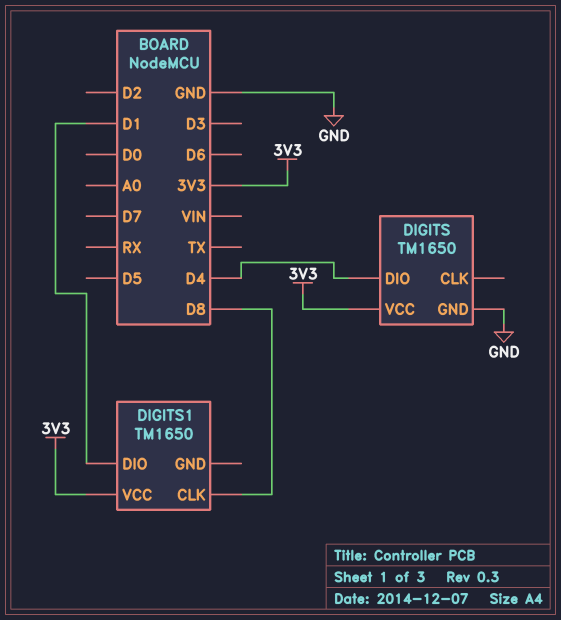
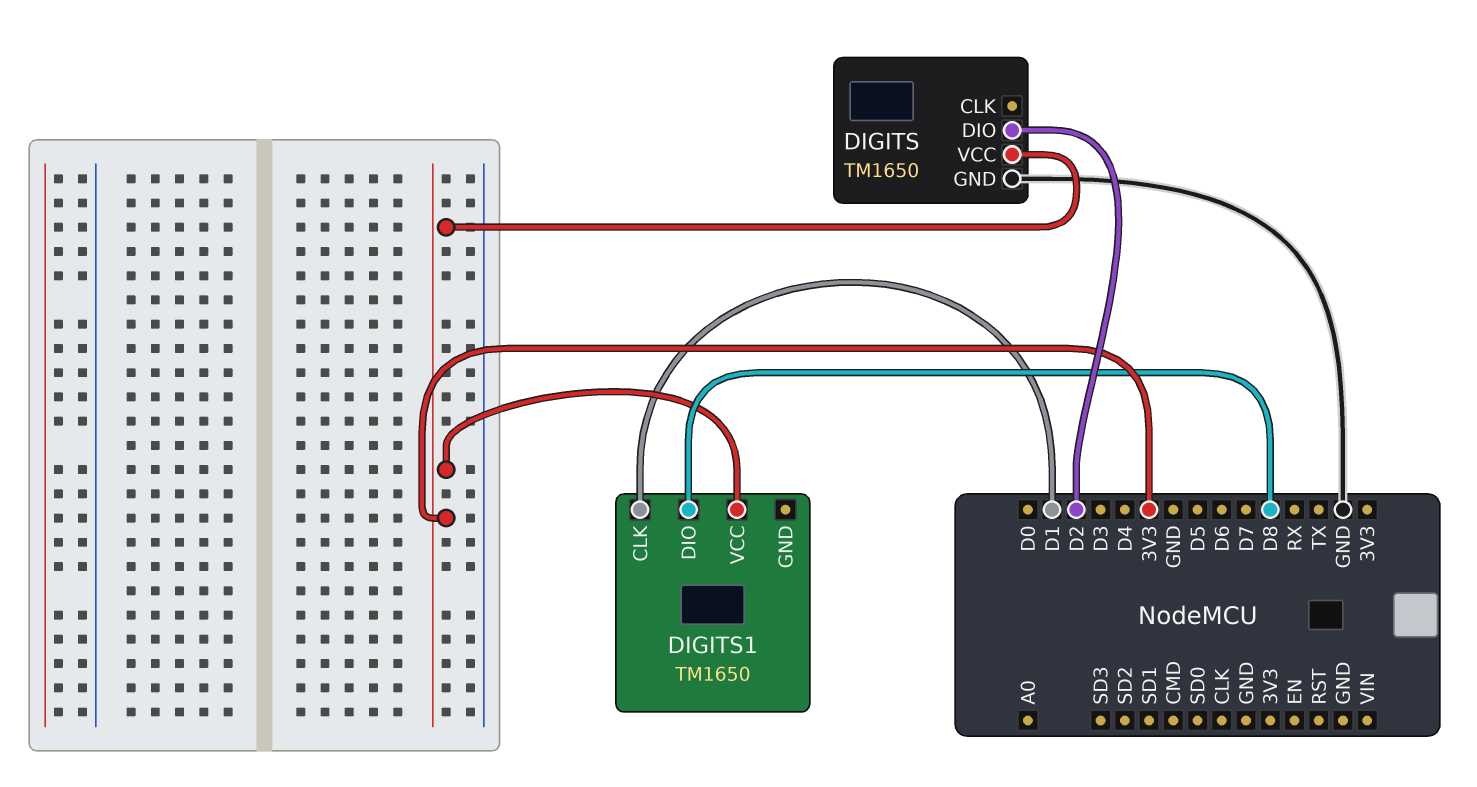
DIGITS pin DIO: D4 -> D2
DIGITS1 pin CLK: D8 -> D1
DIGITS1 pin DIO: D1 -> D8

